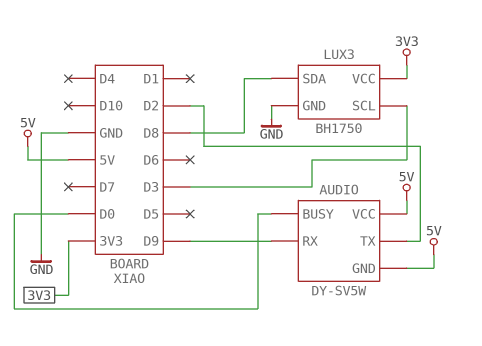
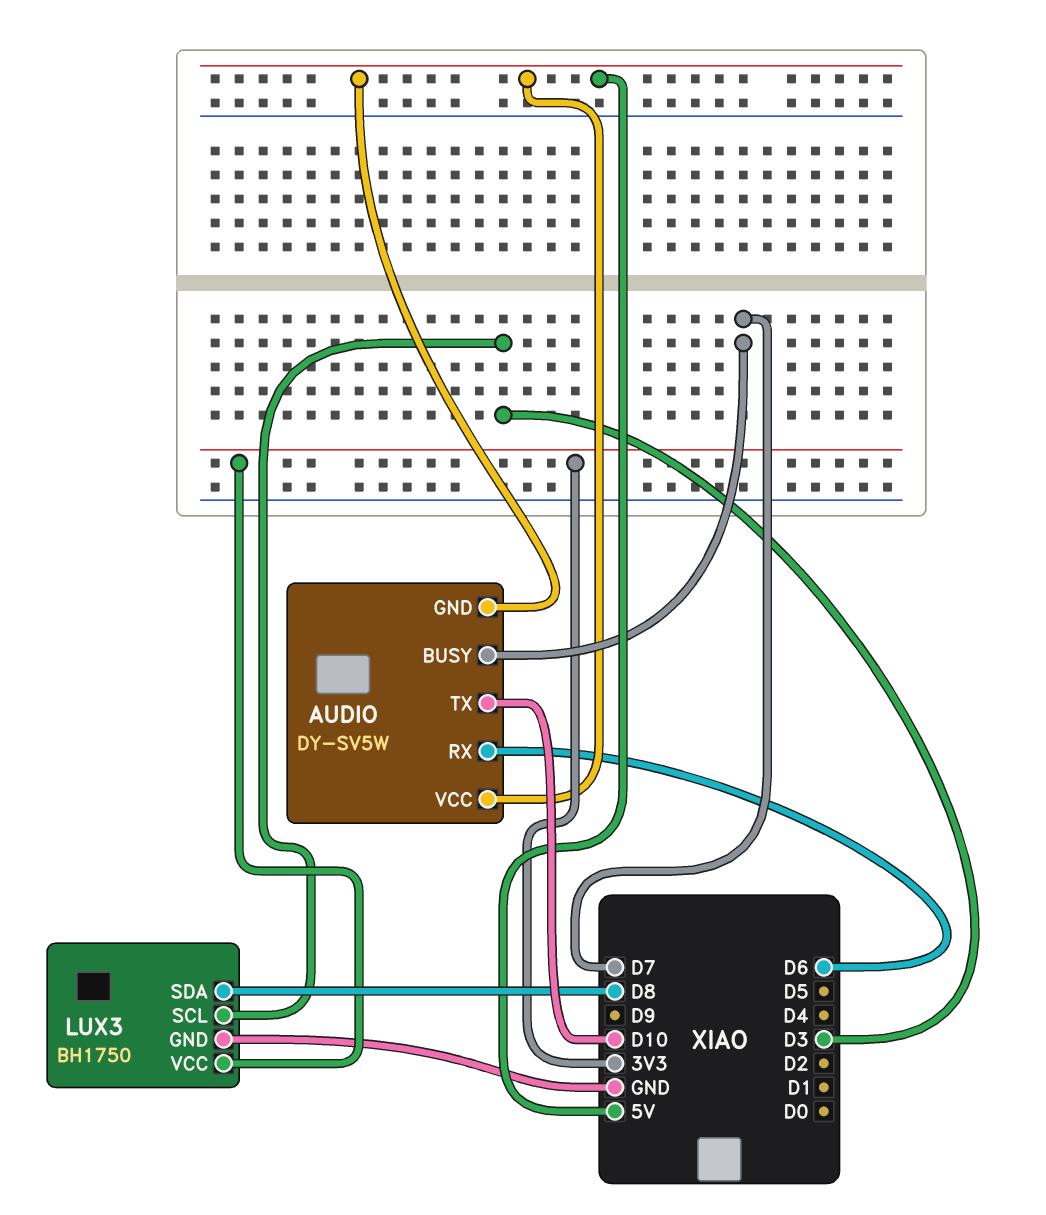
AUDIO pin BUSY: D0 -> D7
AUDIO pin RX: D9 -> D6
AUDIO pin TX: D2 -> D10

